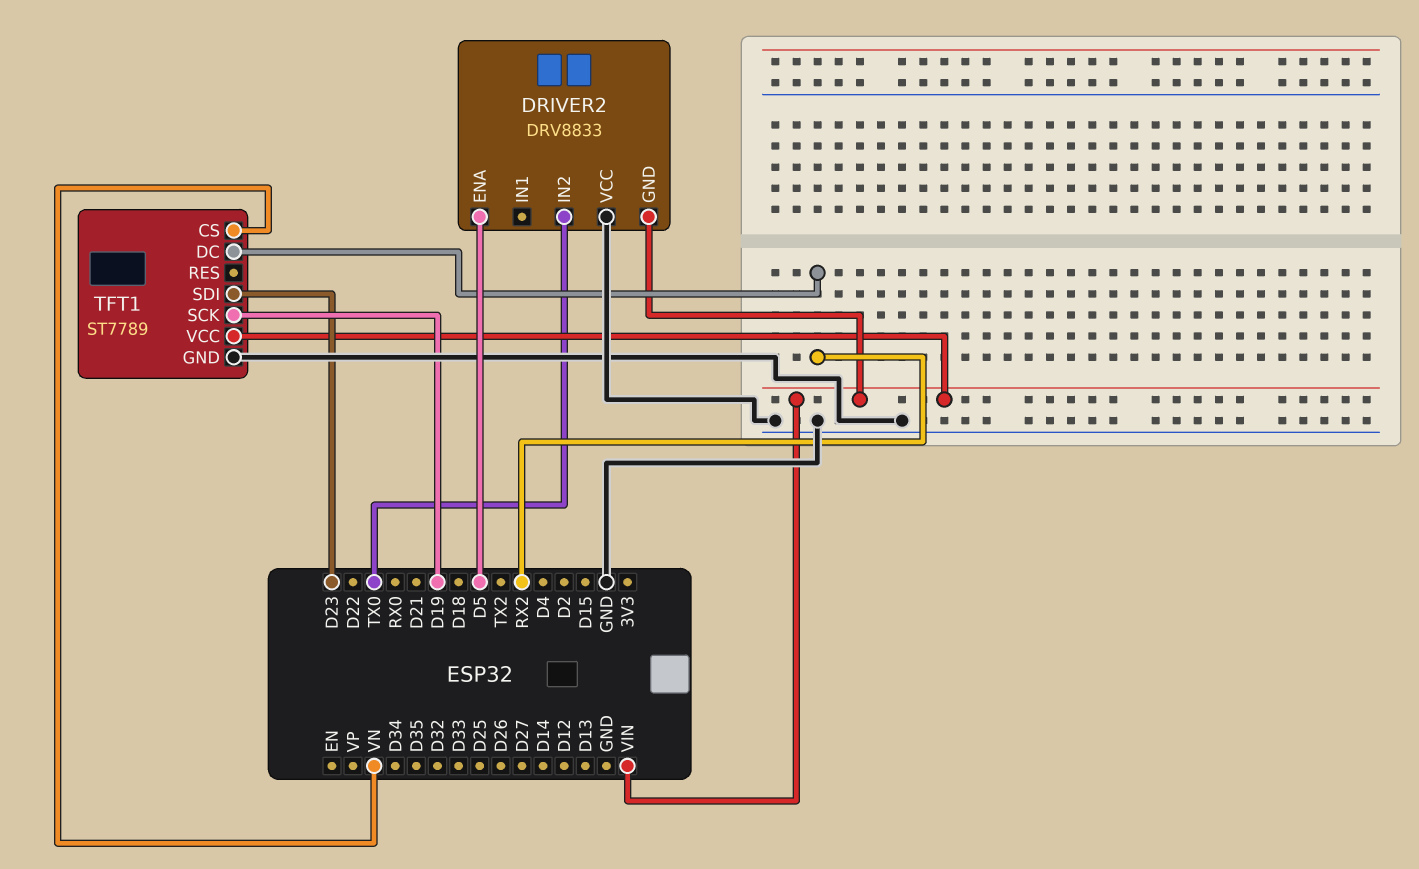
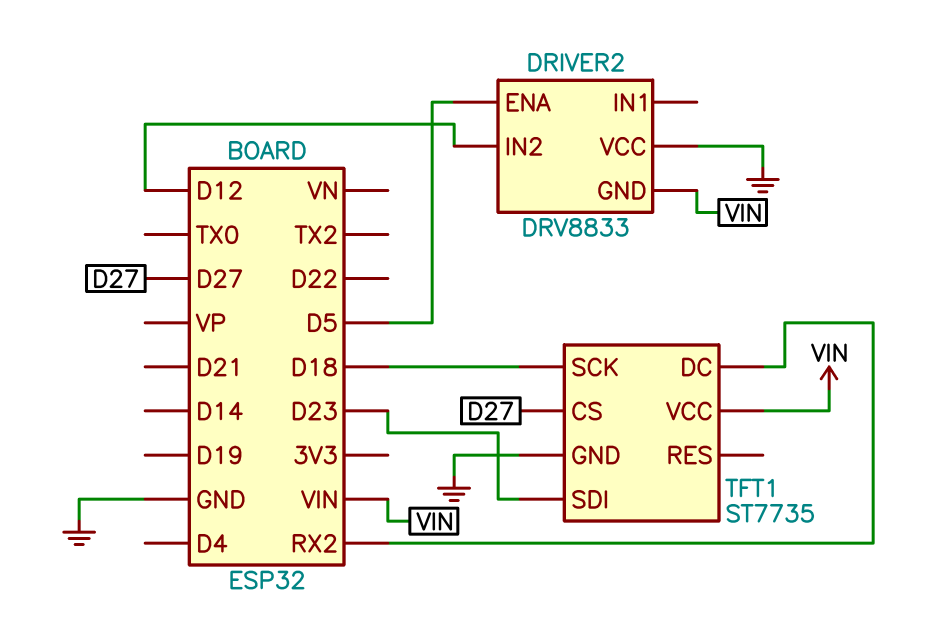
DRIVER2 pin IN2: TX0 -> D12
TFT1: ST7789 -> ST7735
TFT1 pin CS: VN -> D27
TFT1 pin SCK: D19 -> D18

